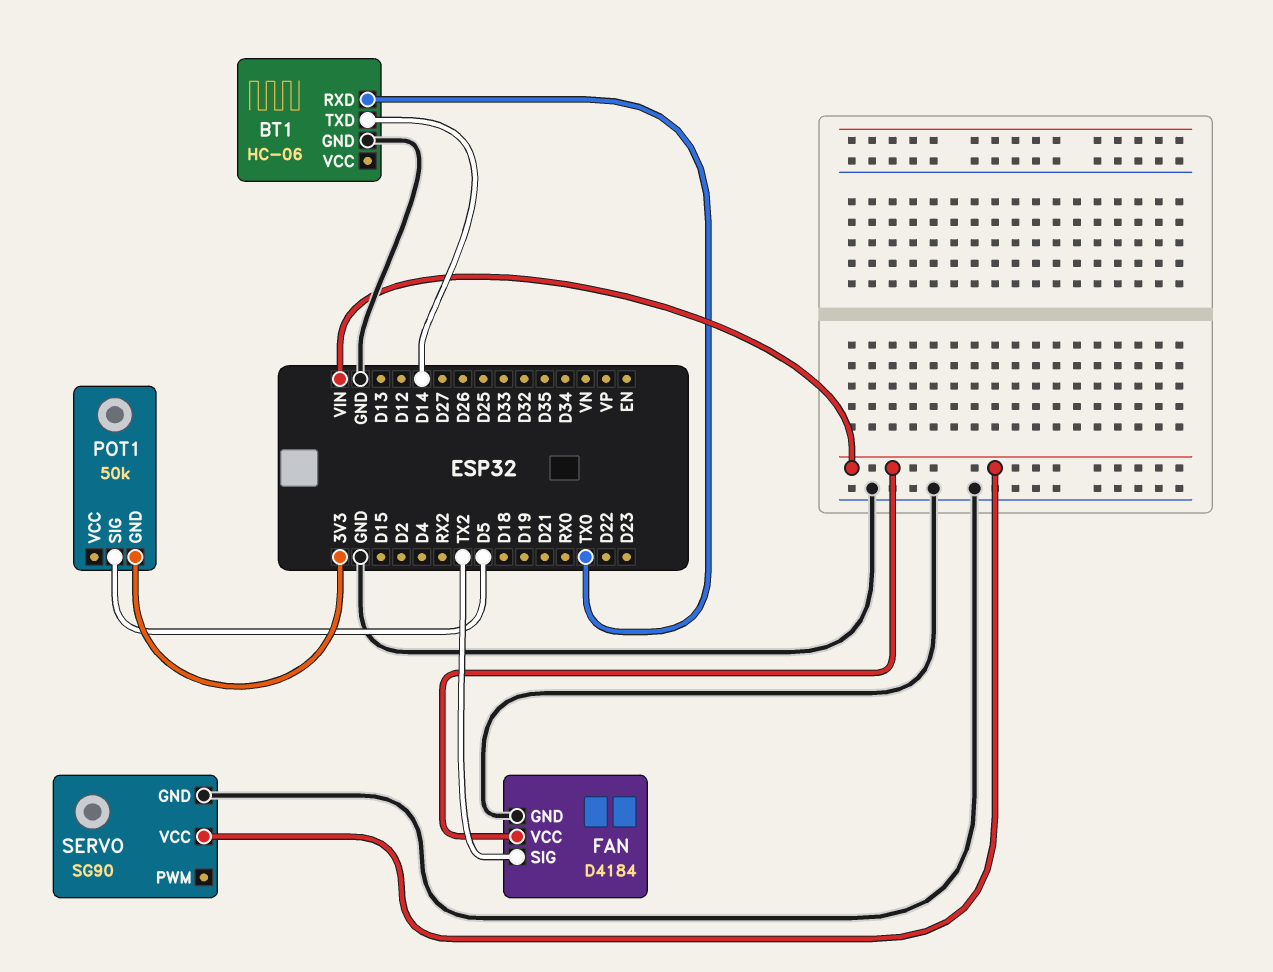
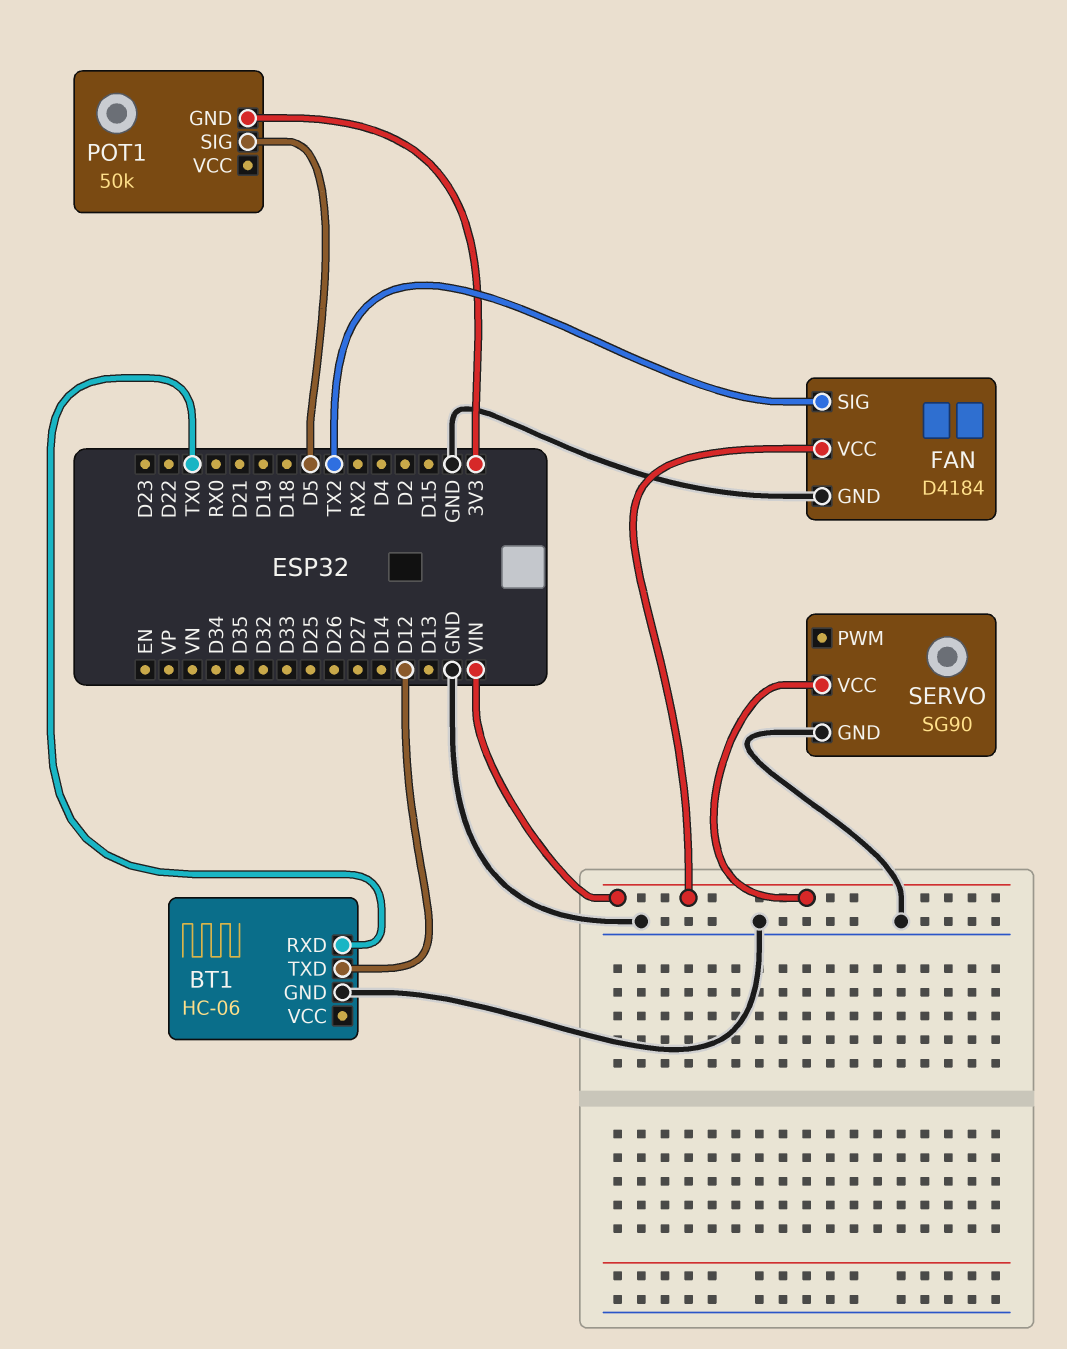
BT1 pin TXD: D14 -> D12

